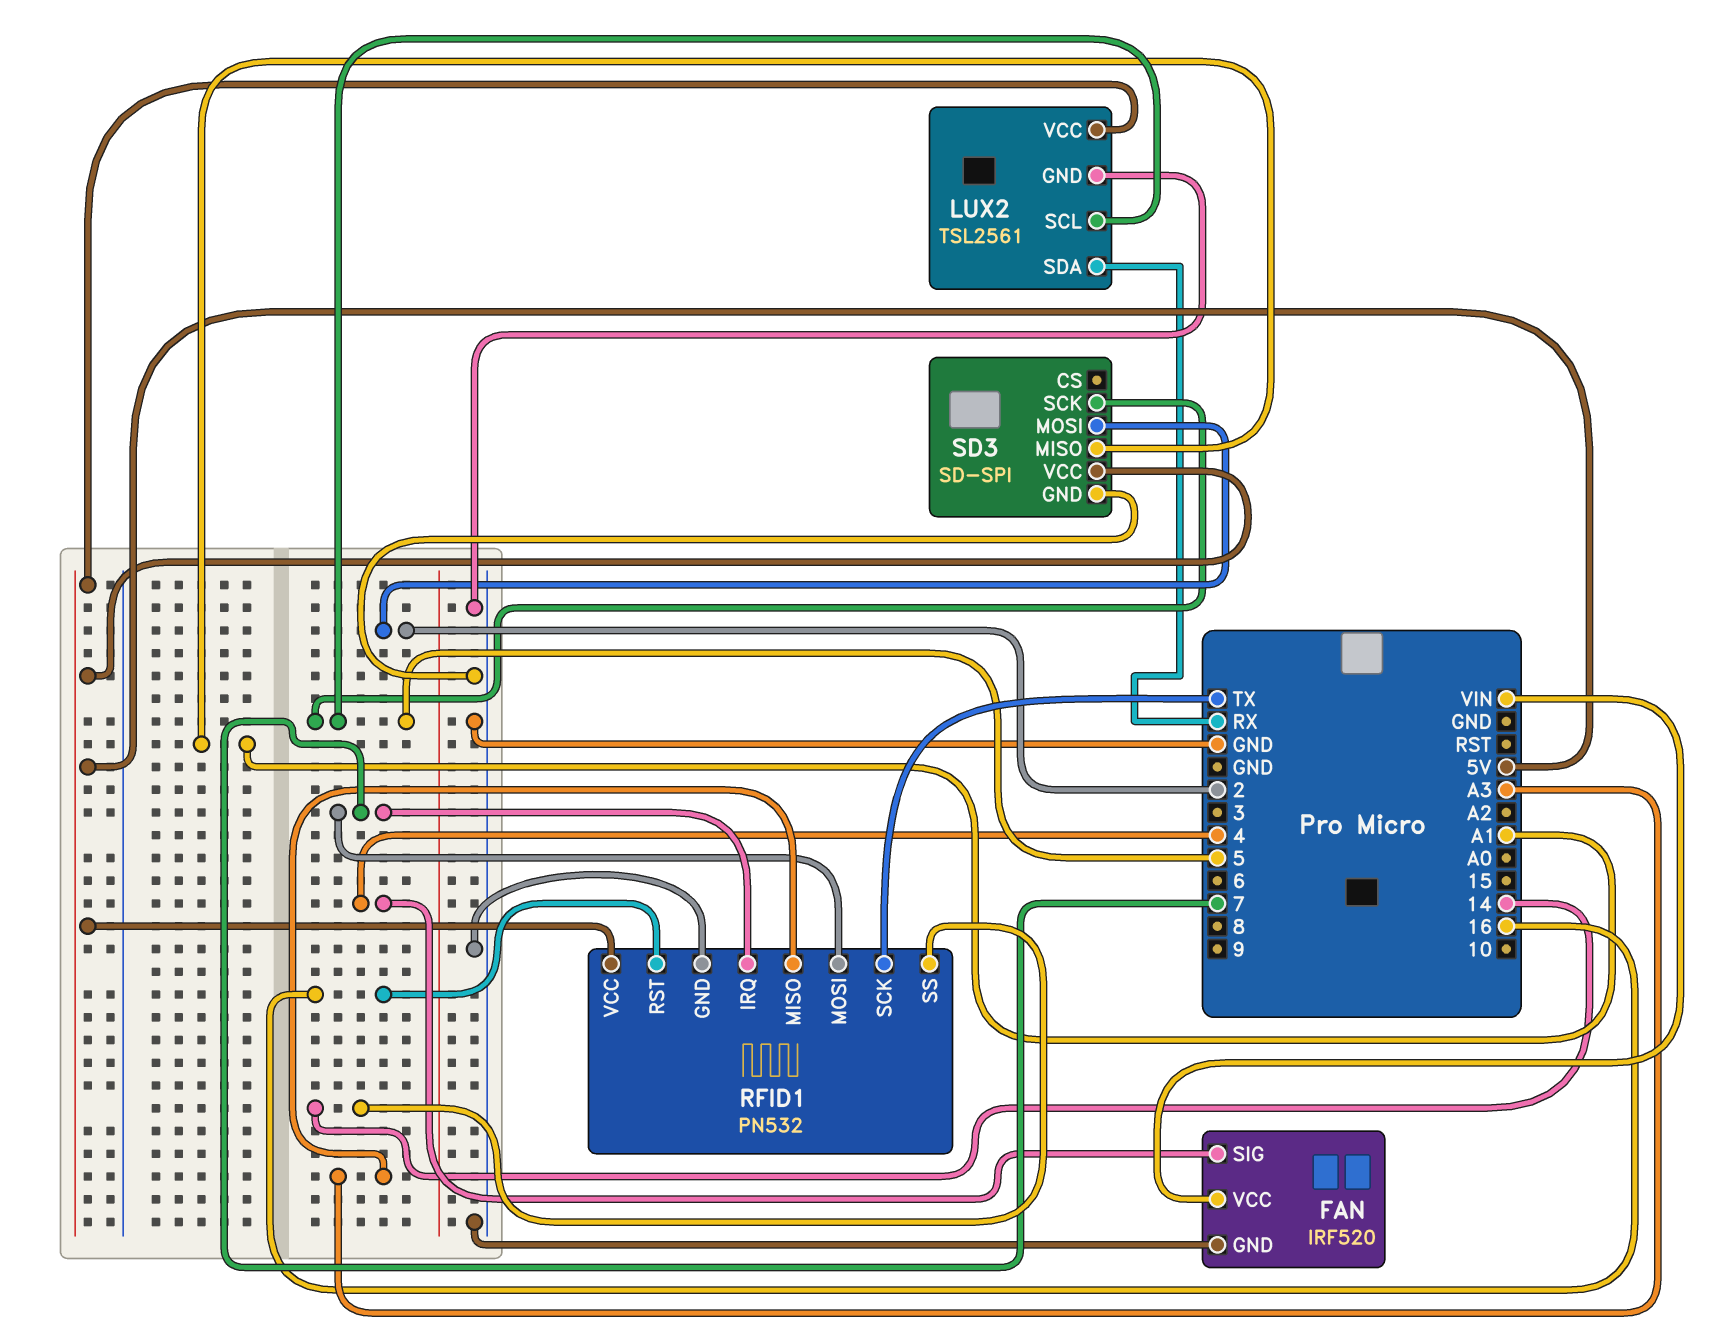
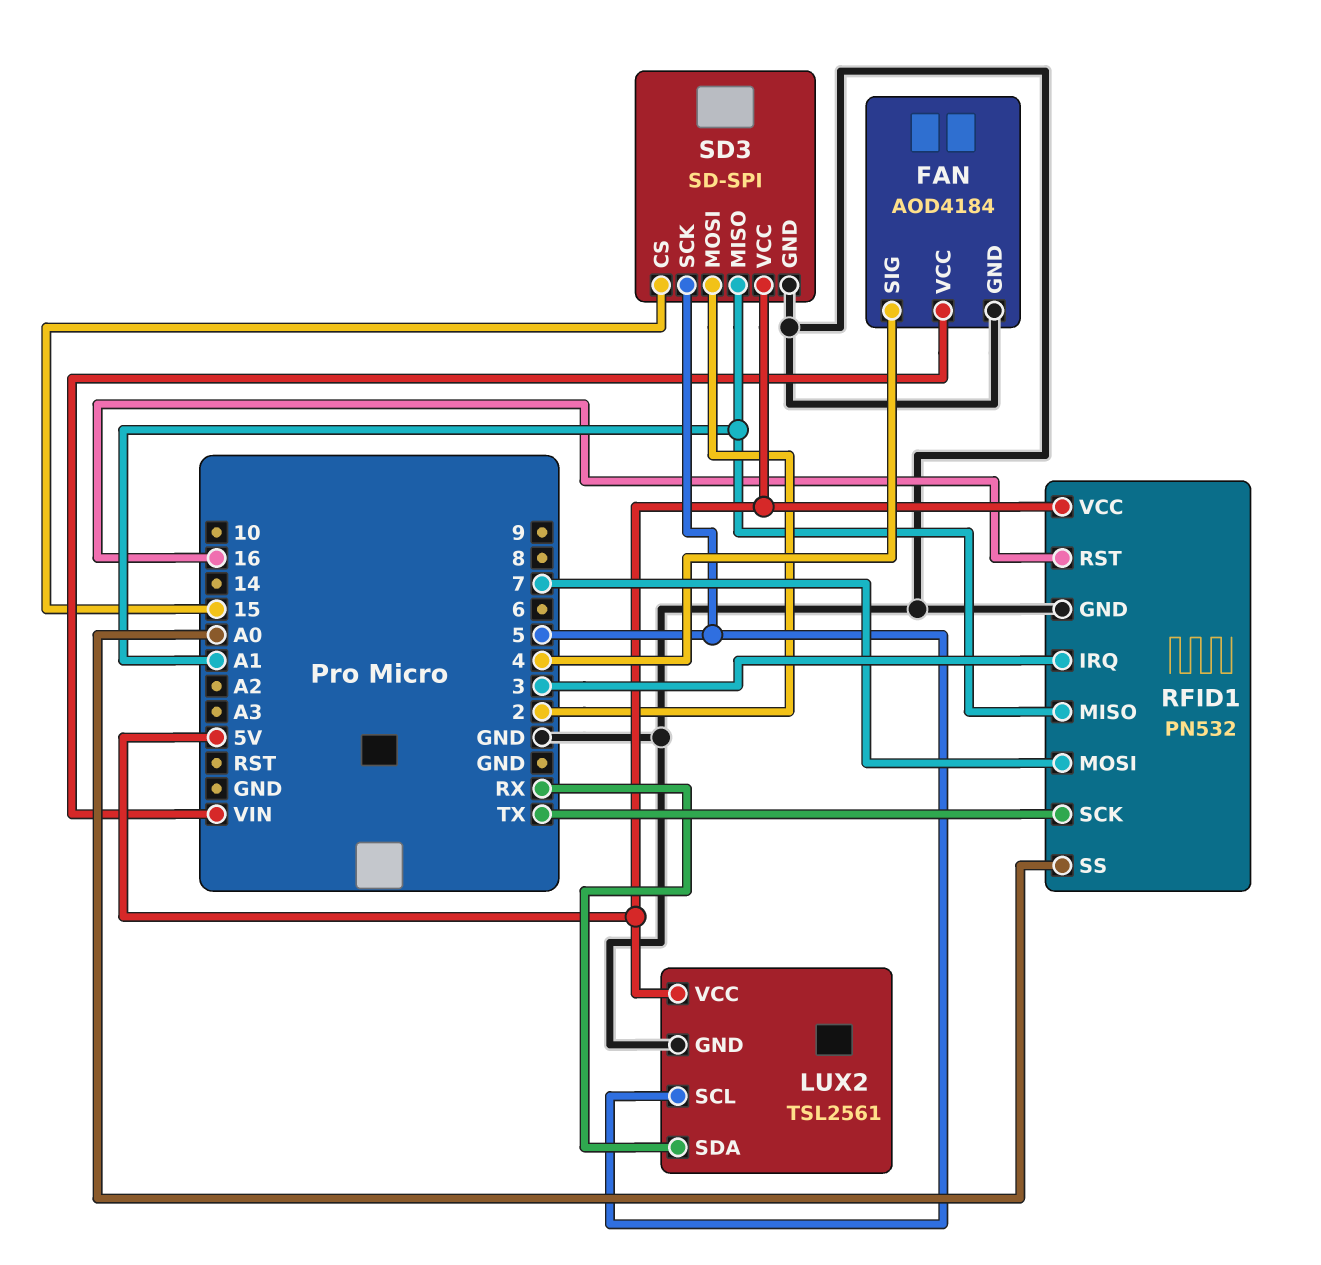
FAN: IRF520 -> AOD4184
RFID1 pin IRQ: 7 -> 3
RFID1 pin MISO: A3 -> A1
RFID1 pin SS: 14 -> A0
SD3 pin CS: none -> 15

